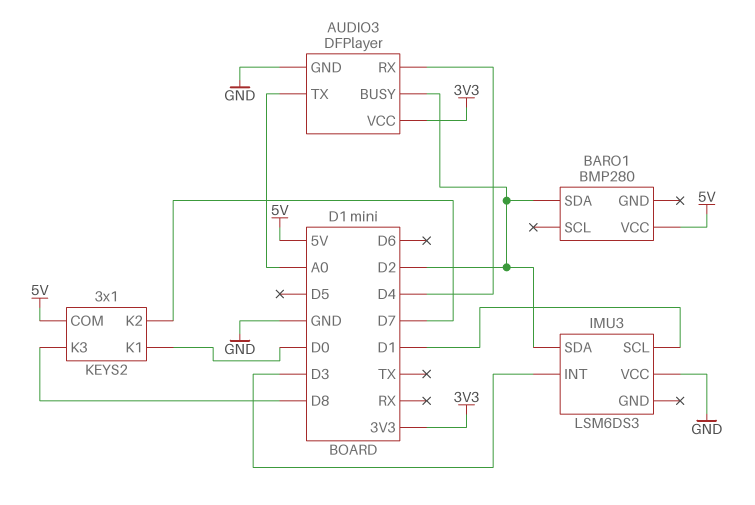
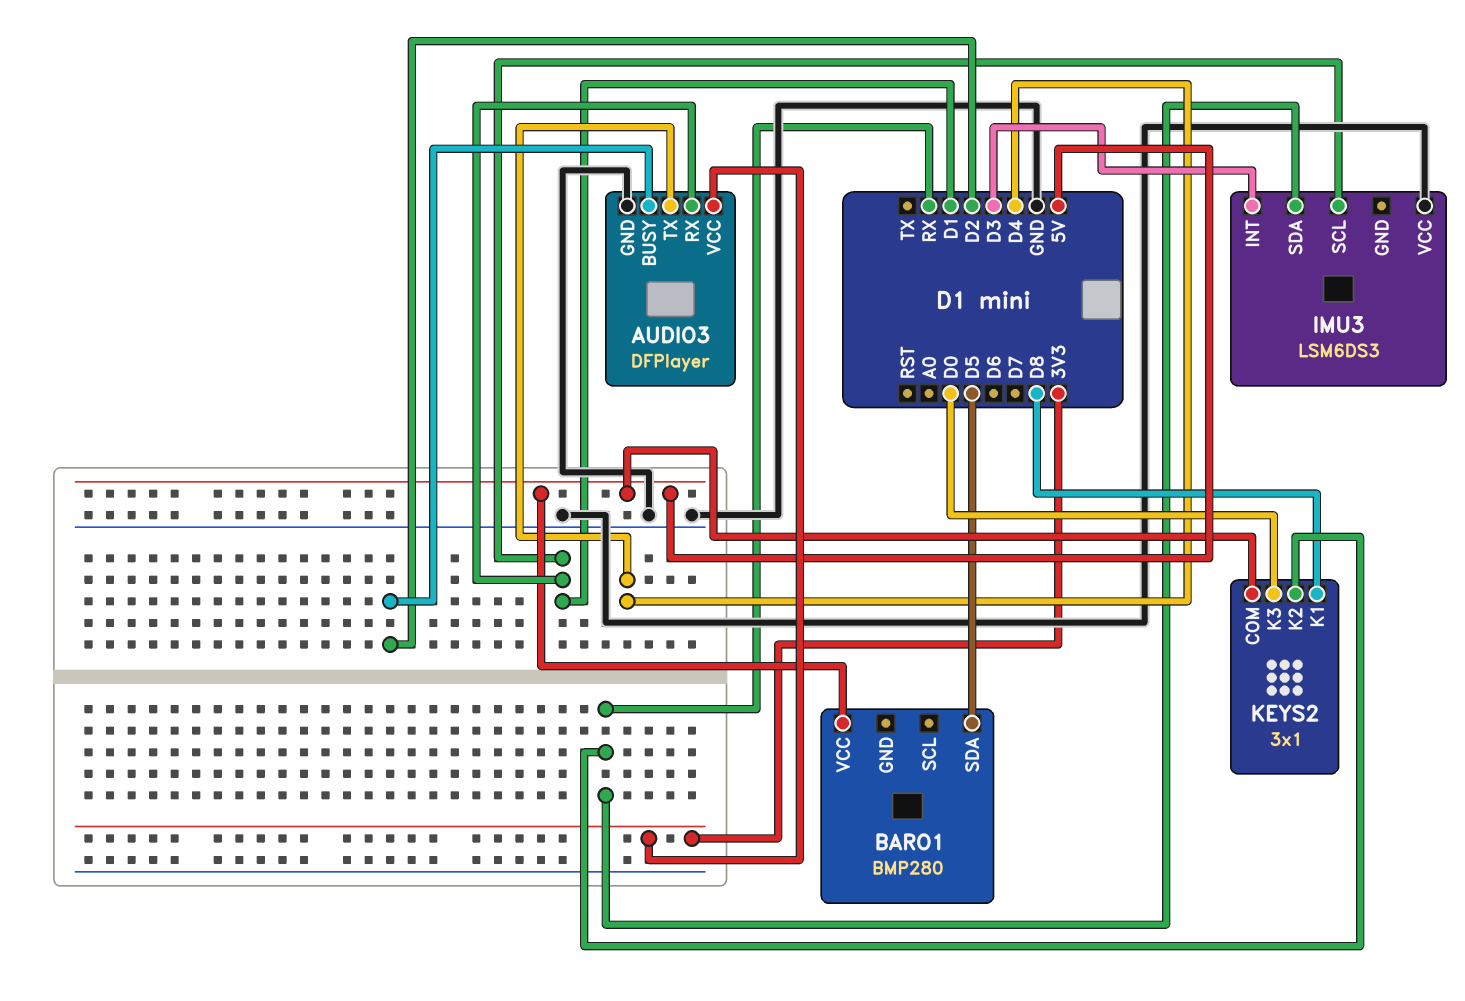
AUDIO3 pin RX: D4 -> D1
AUDIO3 pin TX: A0 -> D4
BARO1 pin SDA: D2 -> D5
IMU3 pin SDA: D2 -> RX
KEYS2 pin K1: D0 -> D8
KEYS2 pin K2: D7 -> RX
KEYS2 pin K3: D8 -> D0

